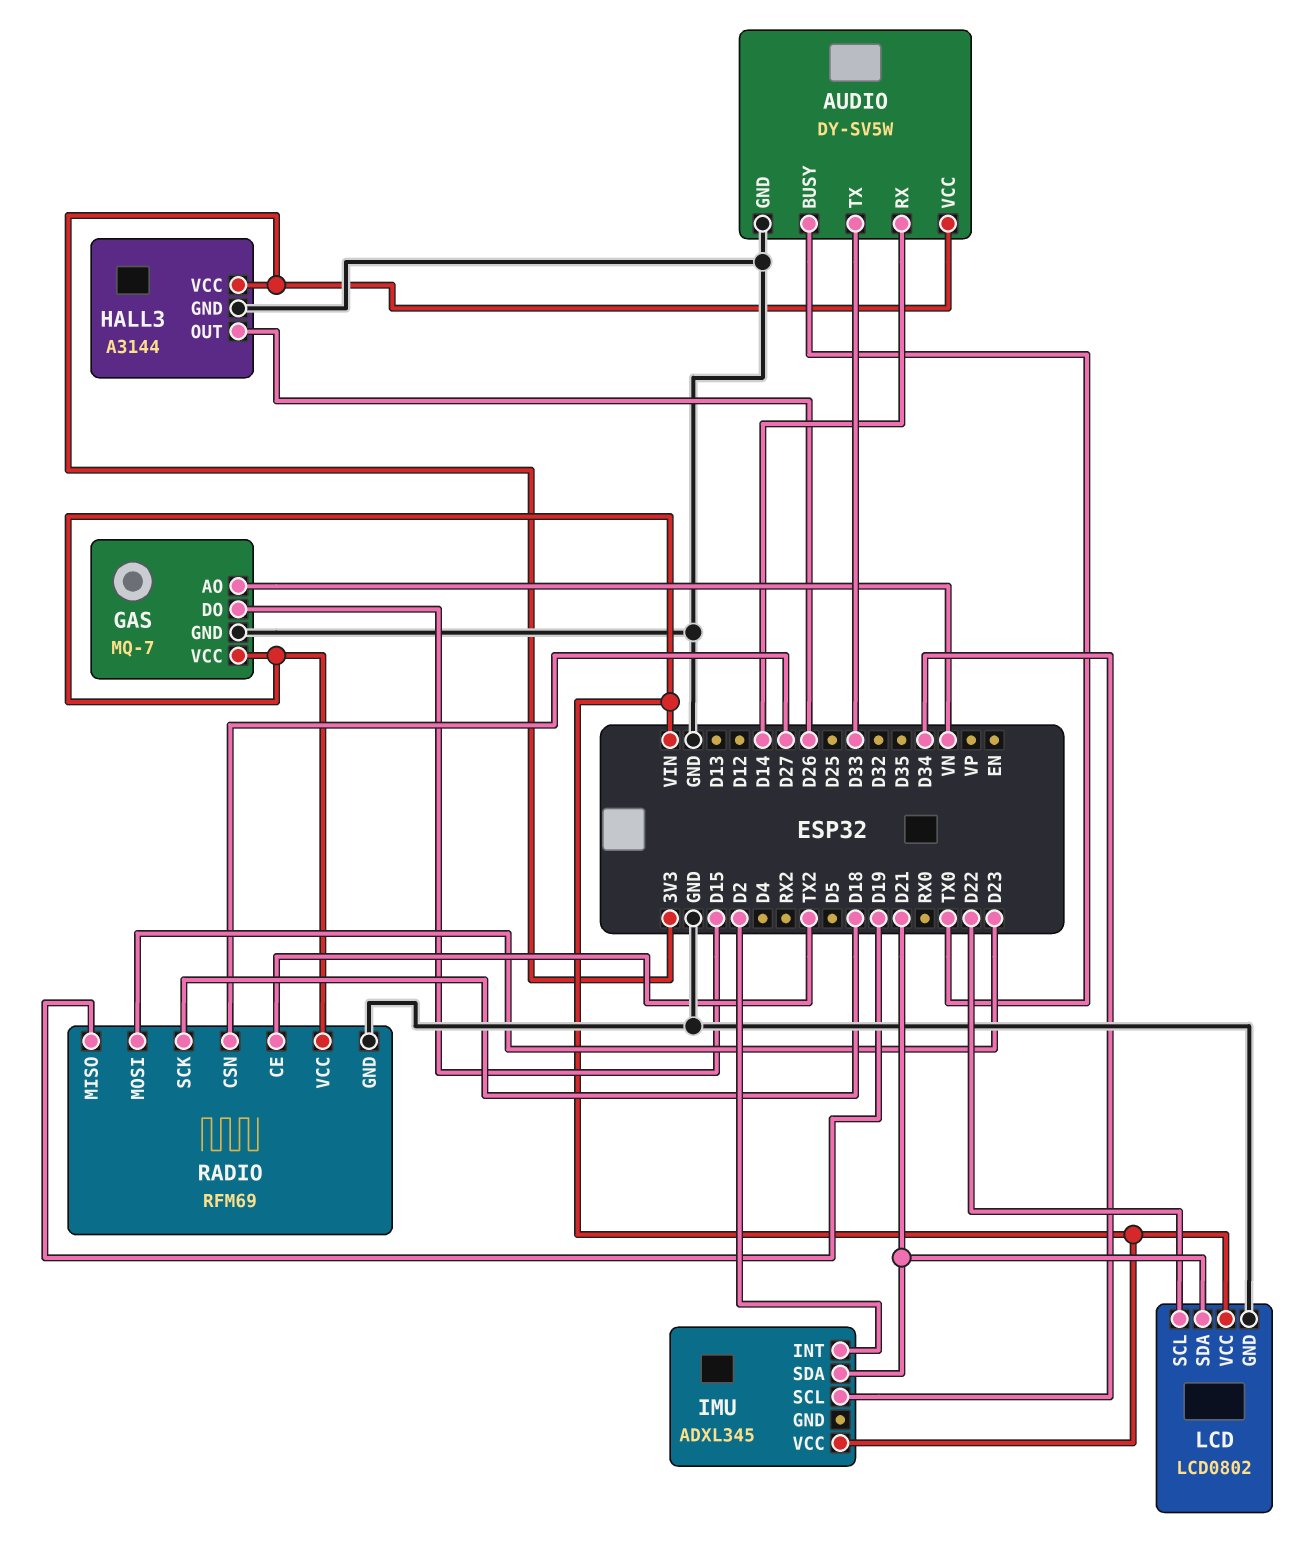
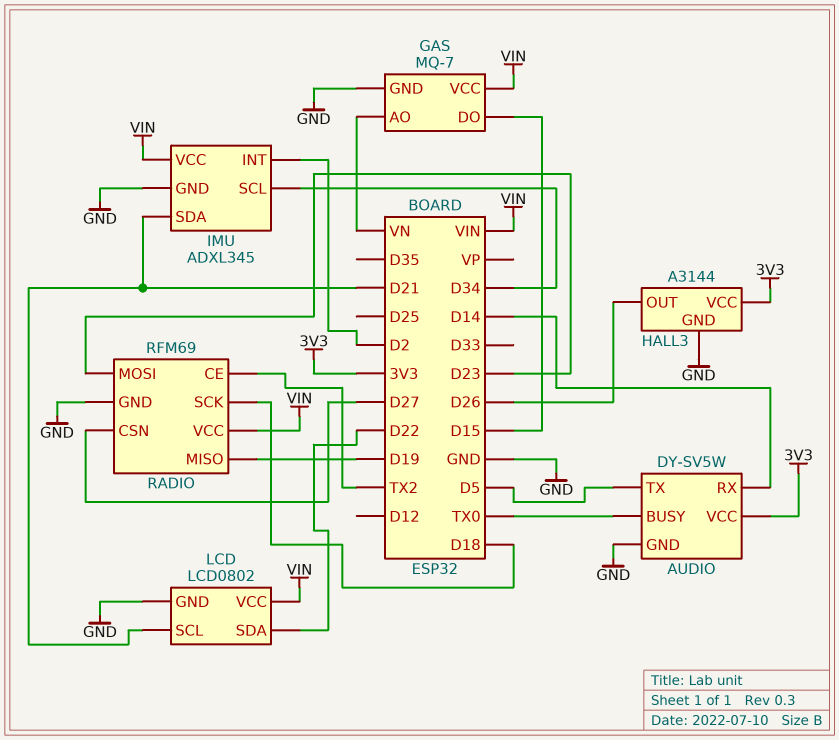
AUDIO pin TX: D33 -> D5
IMU pin GND: none -> GND
LCD pin SCL: D22 -> D21
LCD pin SDA: D21 -> D22

